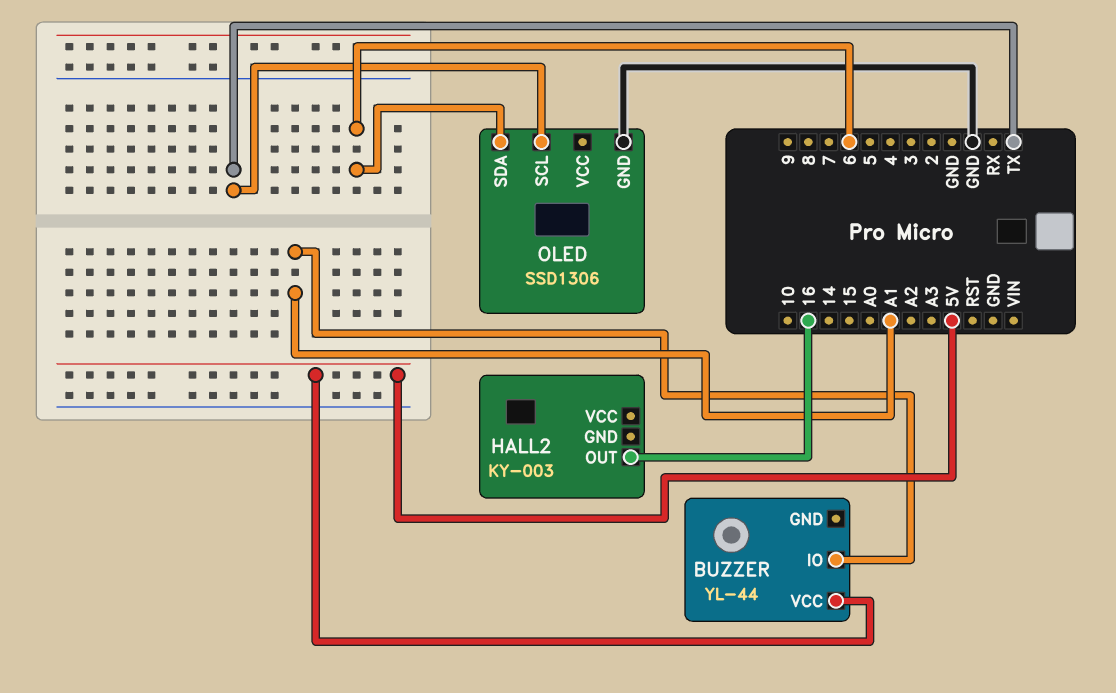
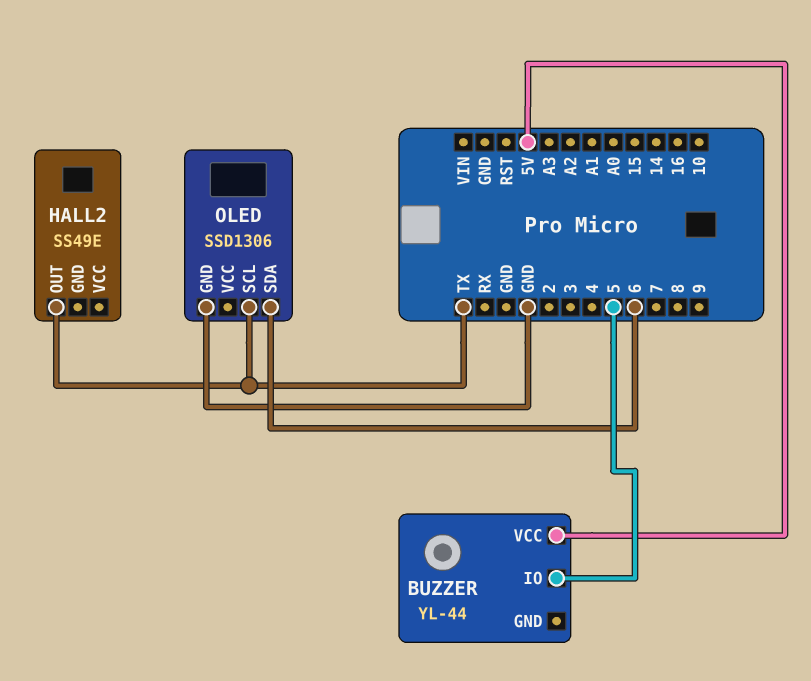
BUZZER pin IO: A1 -> 5
HALL2: KY-003 -> SS49E
HALL2 pin OUT: 16 -> TX

